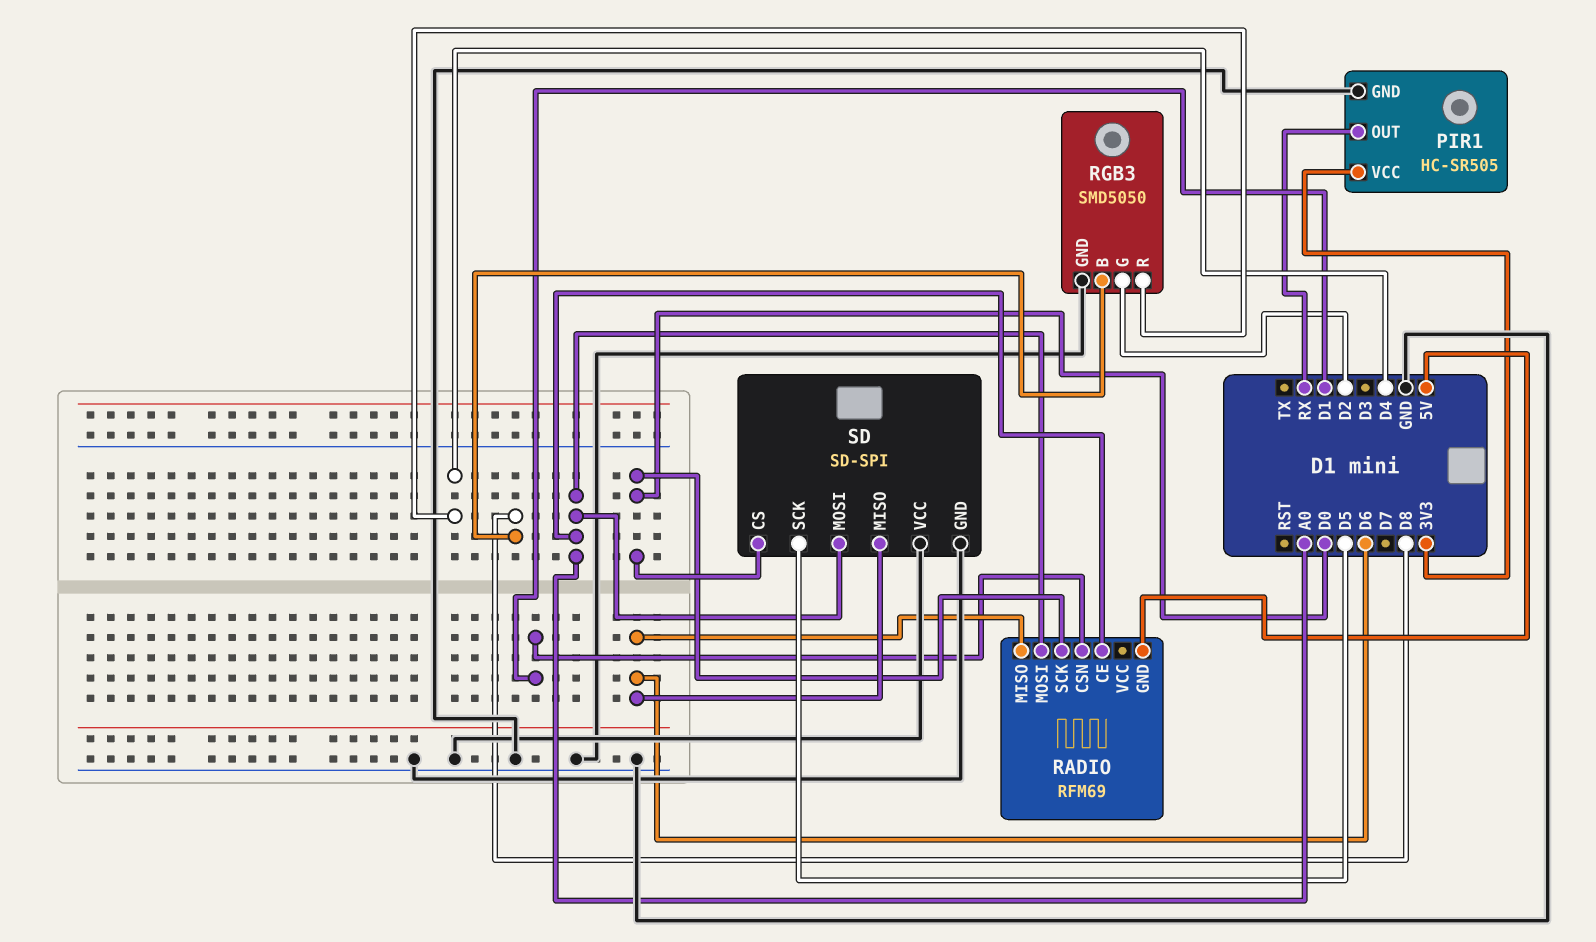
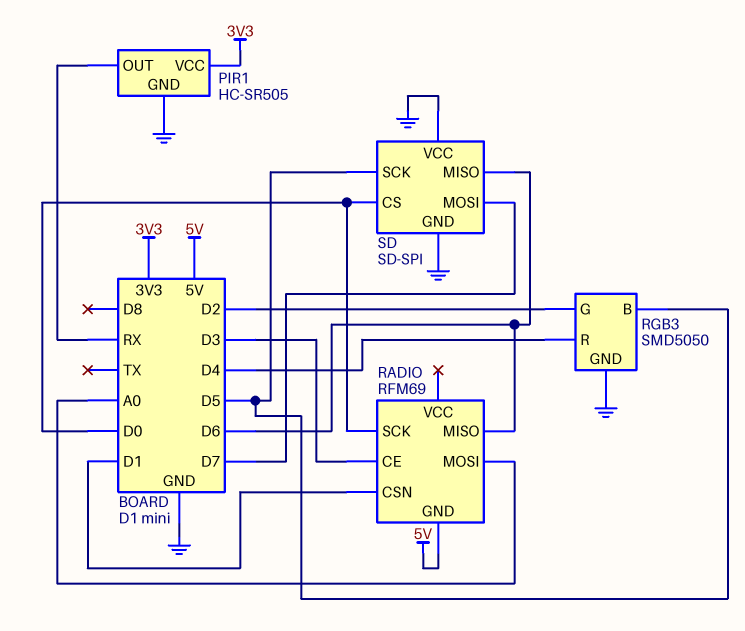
RADIO pin CE: A0 -> D3
RGB3 pin B: D8 -> D5
SD pin MOSI: A0 -> D7

